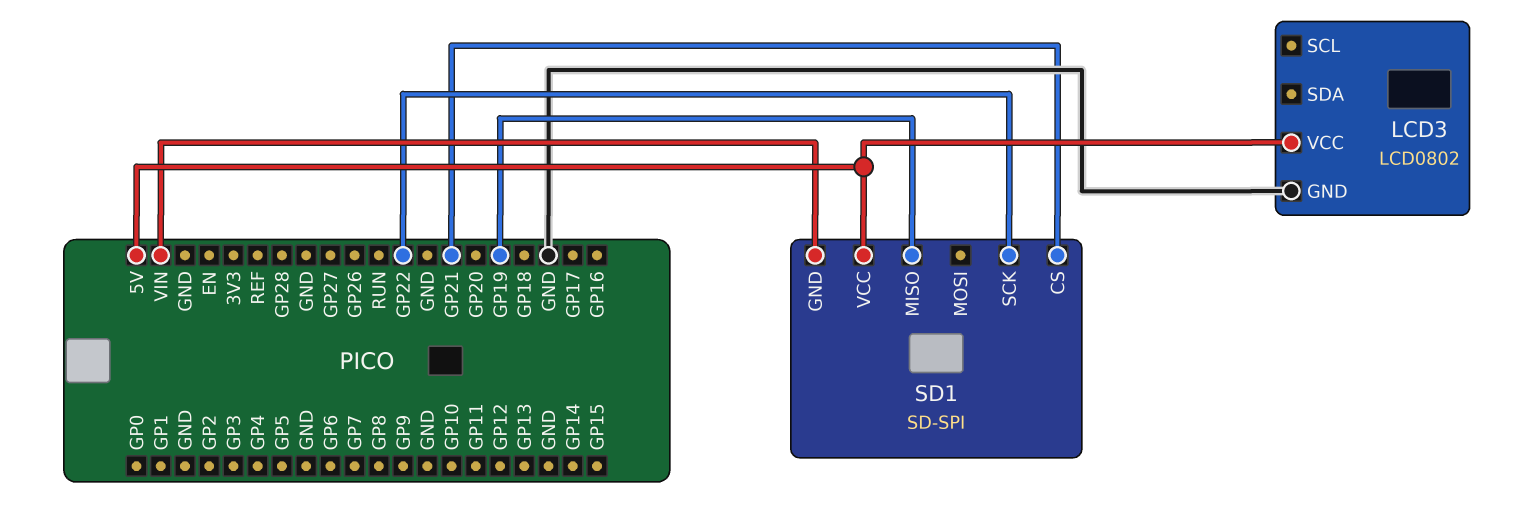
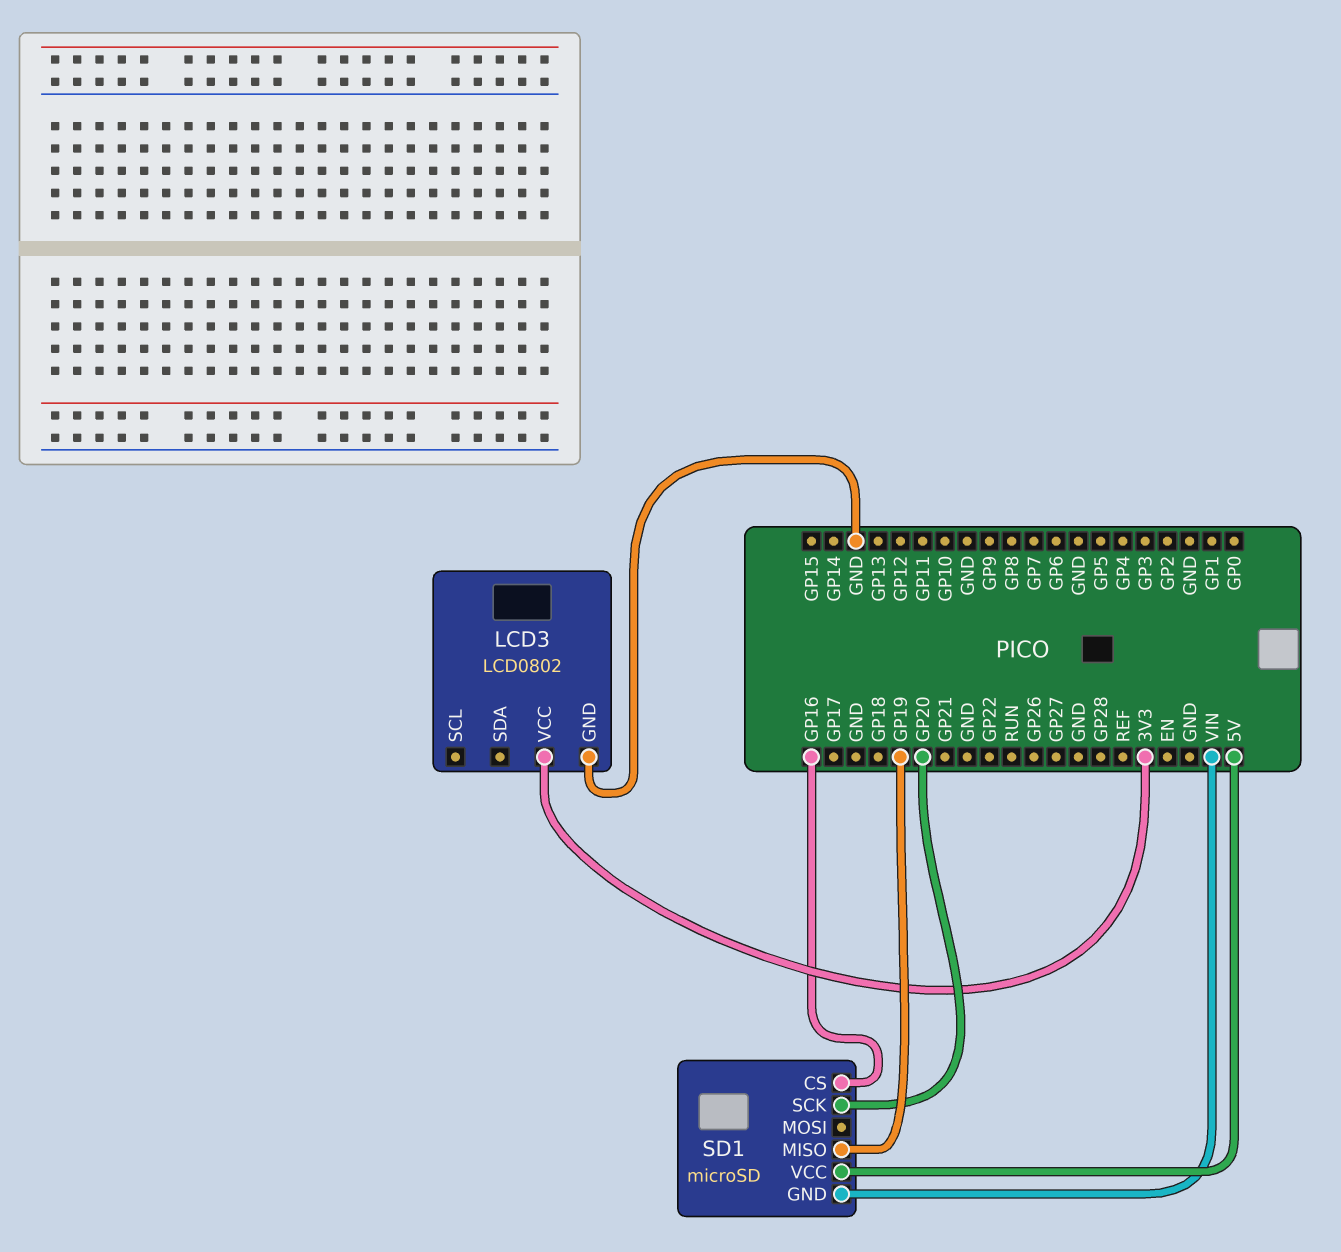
LCD3 pin VCC: 5V -> 3V3
SD1: SD-SPI -> microSD
SD1 pin CS: GP21 -> GP16
SD1 pin SCK: GP22 -> GP20

